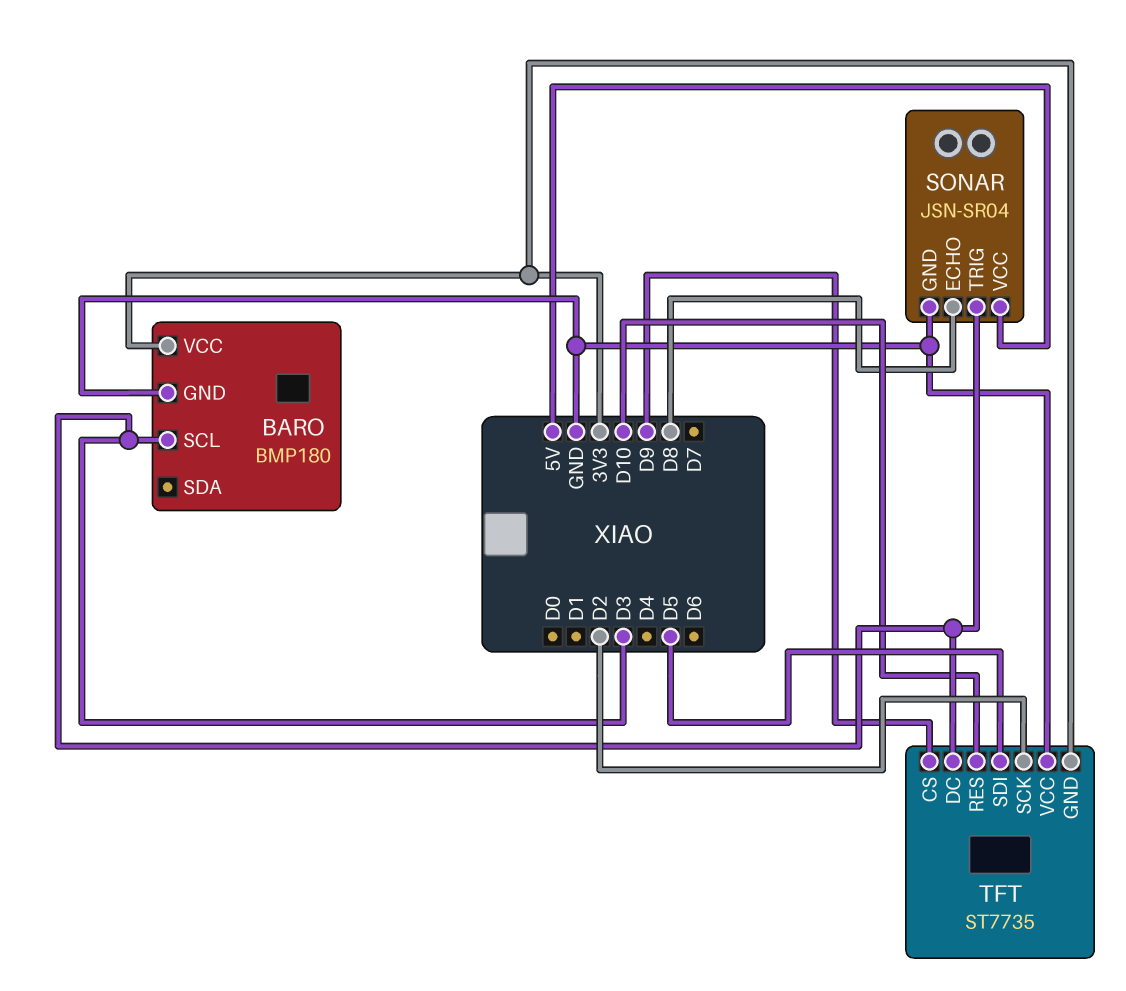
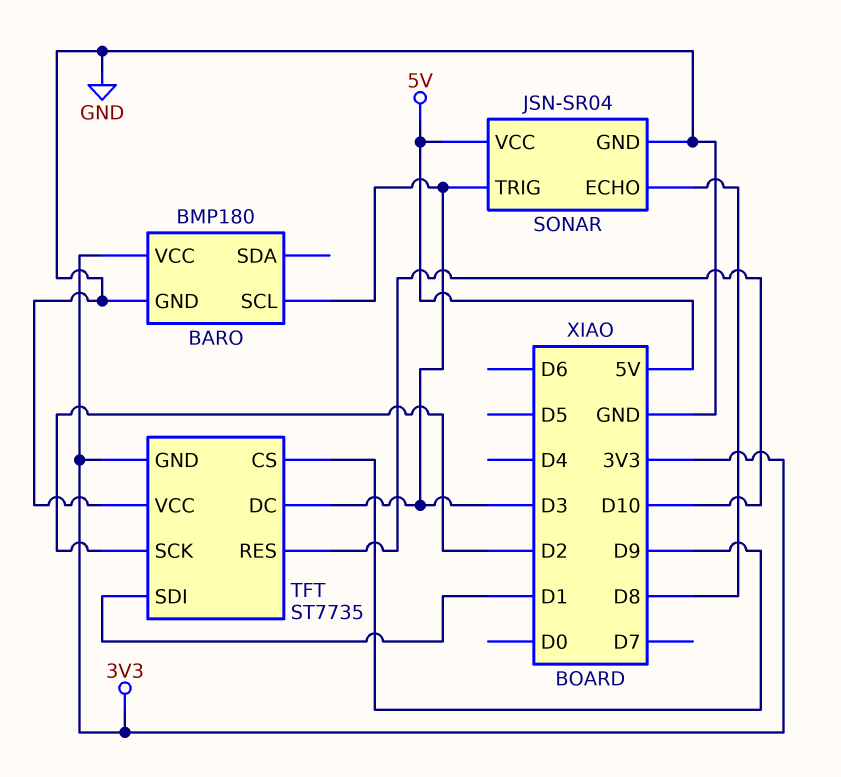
TFT pin SDI: D5 -> D1

